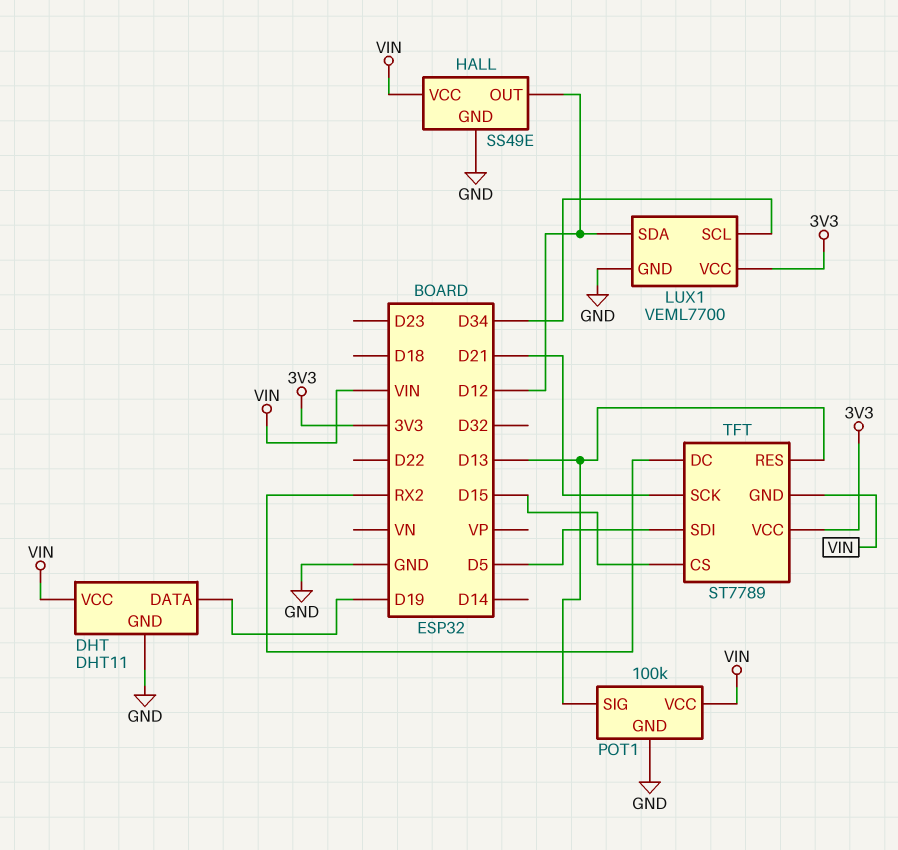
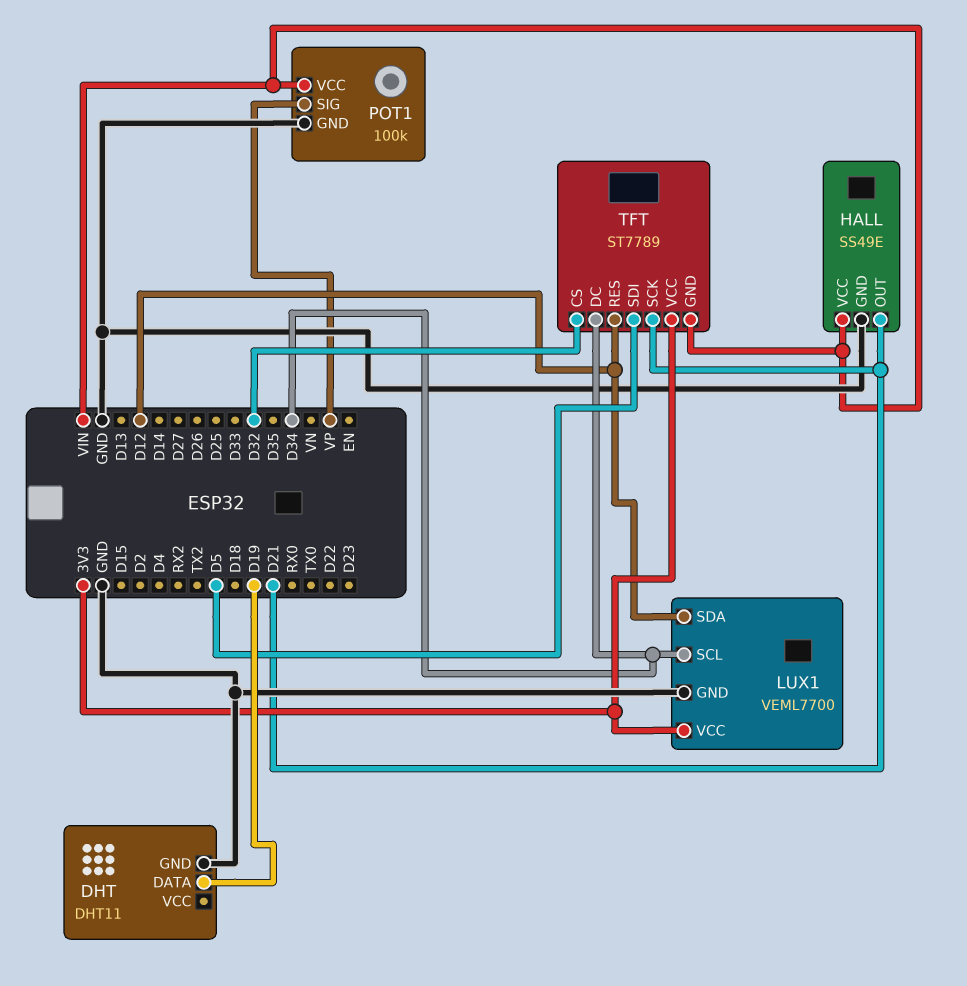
DHT pin VCC: VIN -> none
HALL pin OUT: D12 -> D21
POT1 pin SIG: D13 -> VP
TFT pin CS: D15 -> D32
TFT pin DC: RX2 -> D34
TFT pin RES: D13 -> D12

